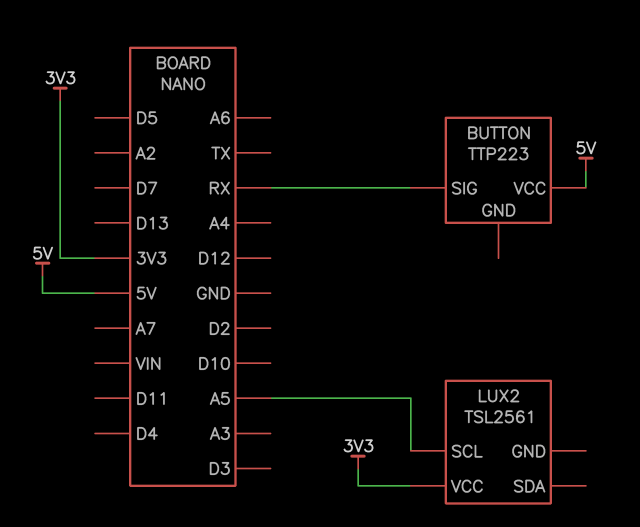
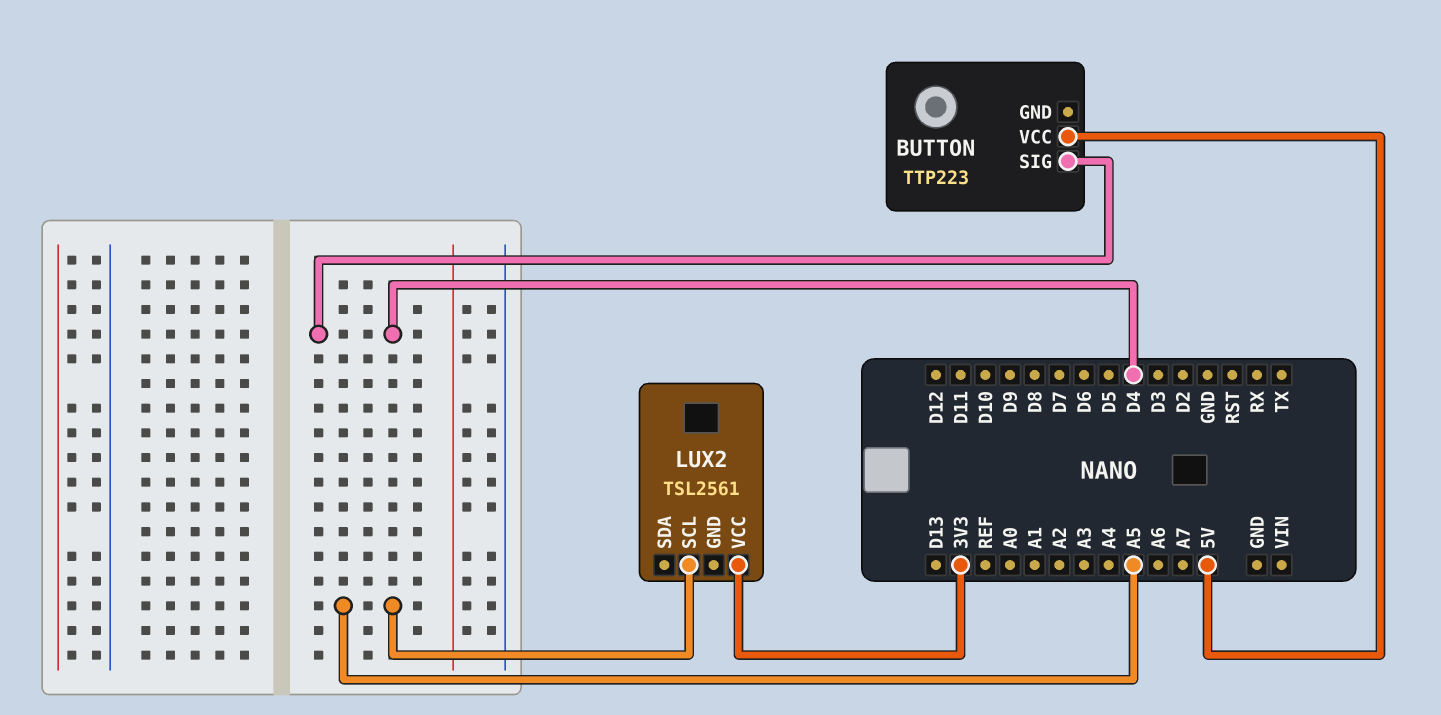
BUTTON pin SIG: RX -> D4

